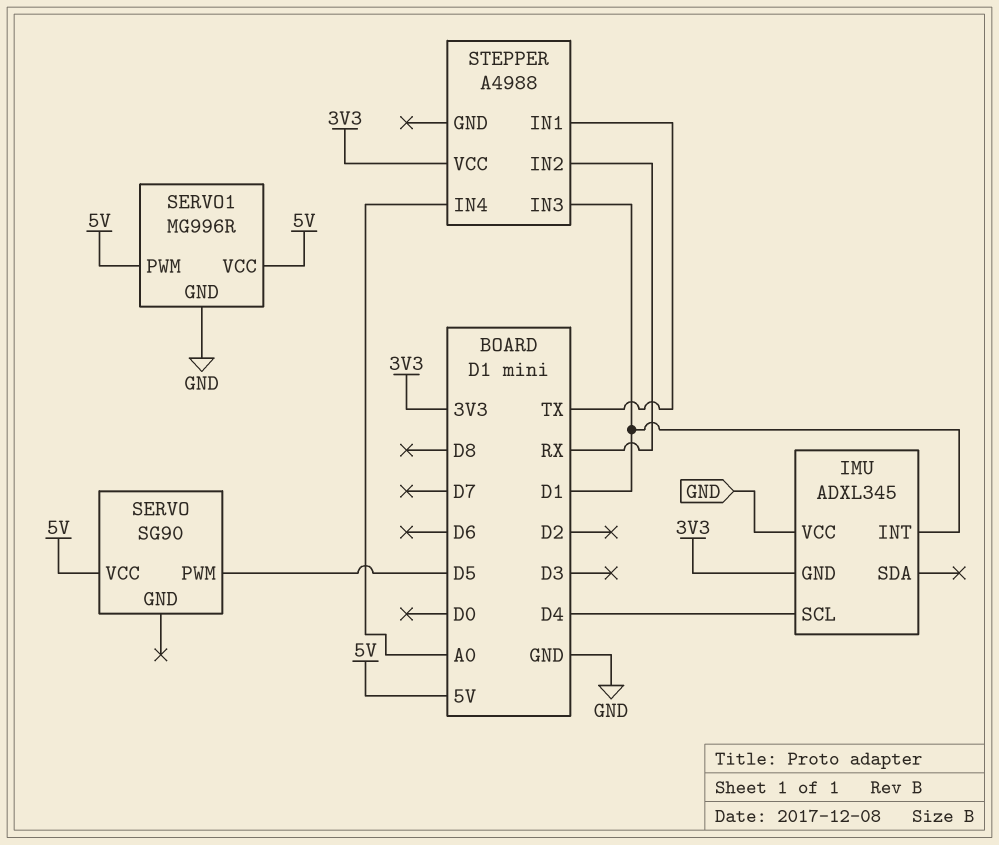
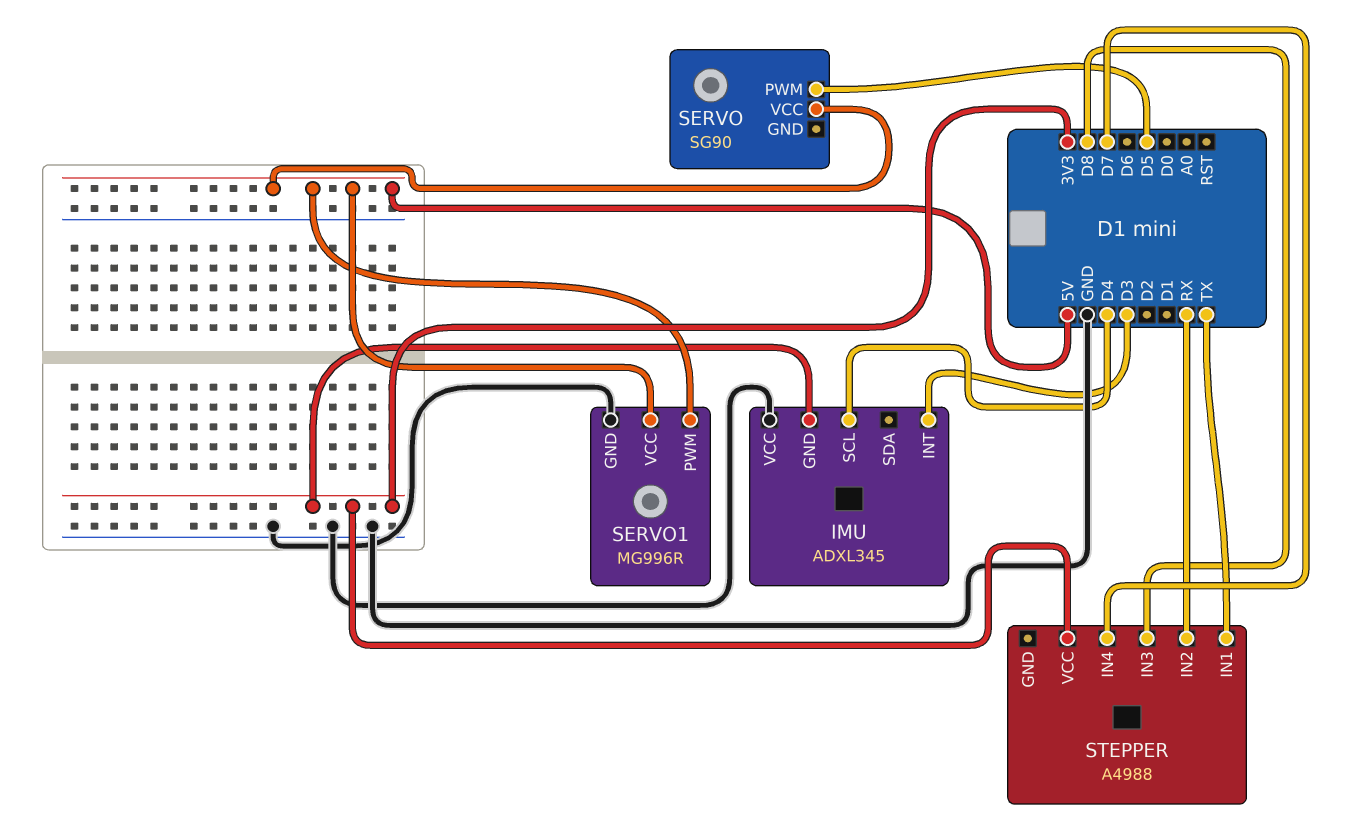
IMU pin INT: D1 -> D3
STEPPER pin IN3: D1 -> D8
STEPPER pin IN4: A0 -> D7

